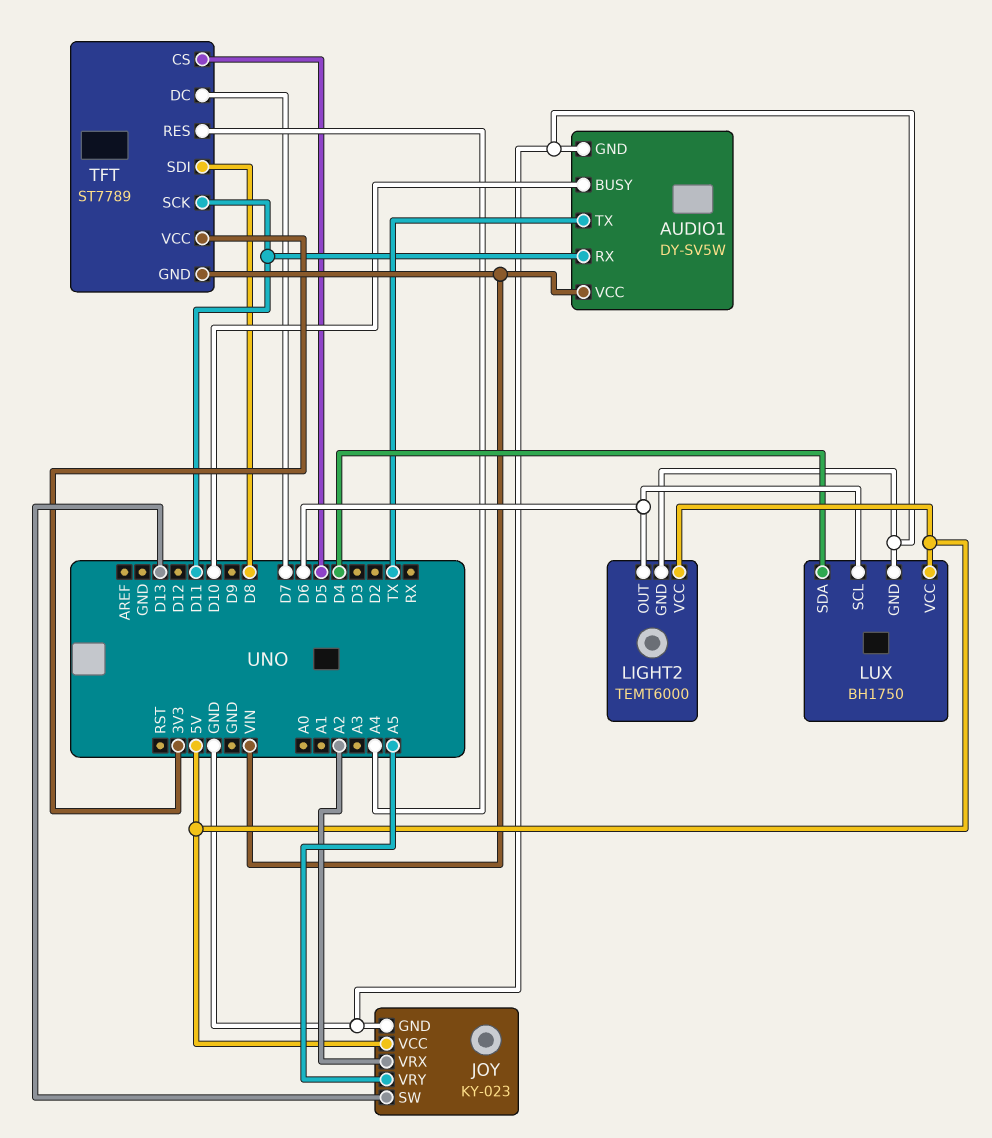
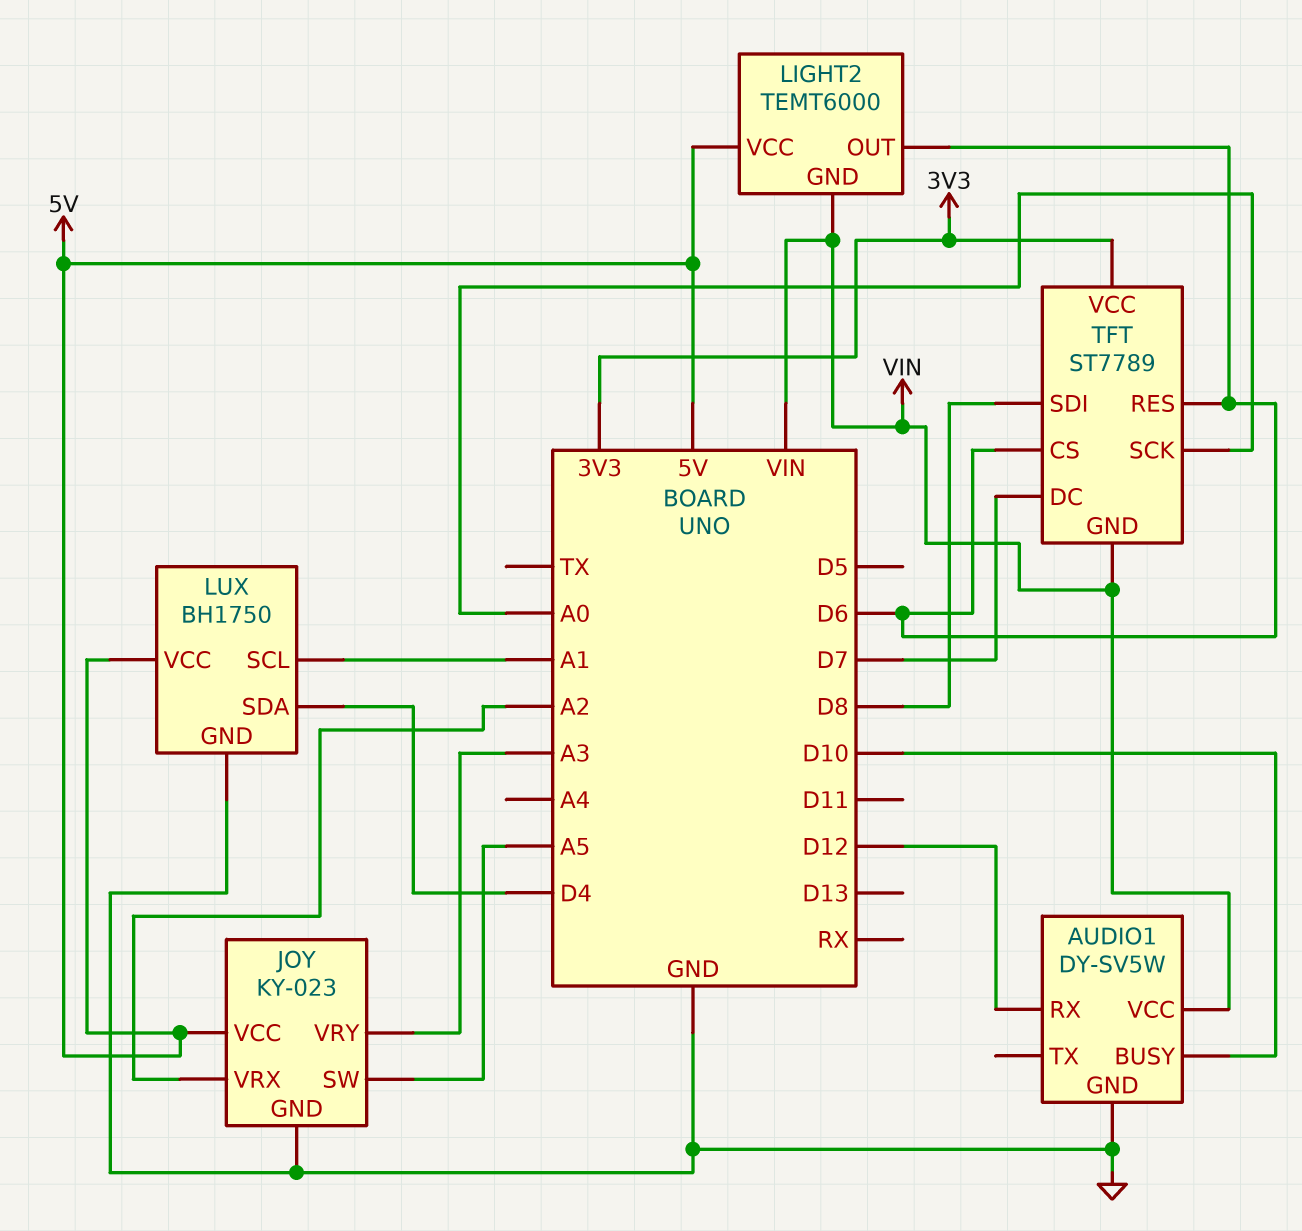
AUDIO1 pin RX: D11 -> D12
AUDIO1 pin TX: TX -> none
JOY pin SW: D13 -> A5
JOY pin VRY: A5 -> A3
LIGHT2 pin GND: GND -> VIN
LUX pin SCL: D6 -> A1
TFT pin CS: D5 -> D6
TFT pin RES: A4 -> D6
TFT pin SCK: D11 -> A0

